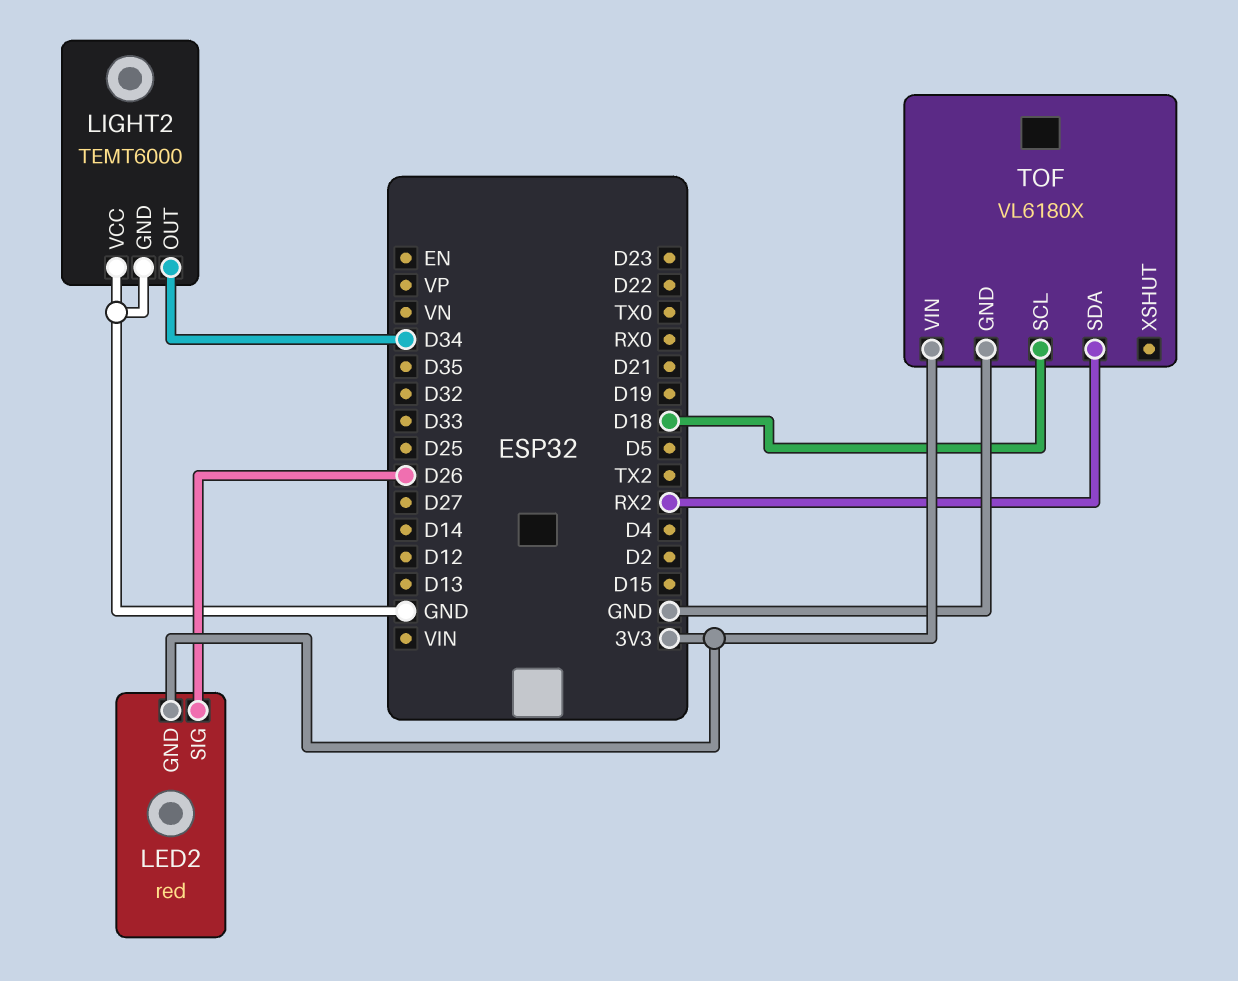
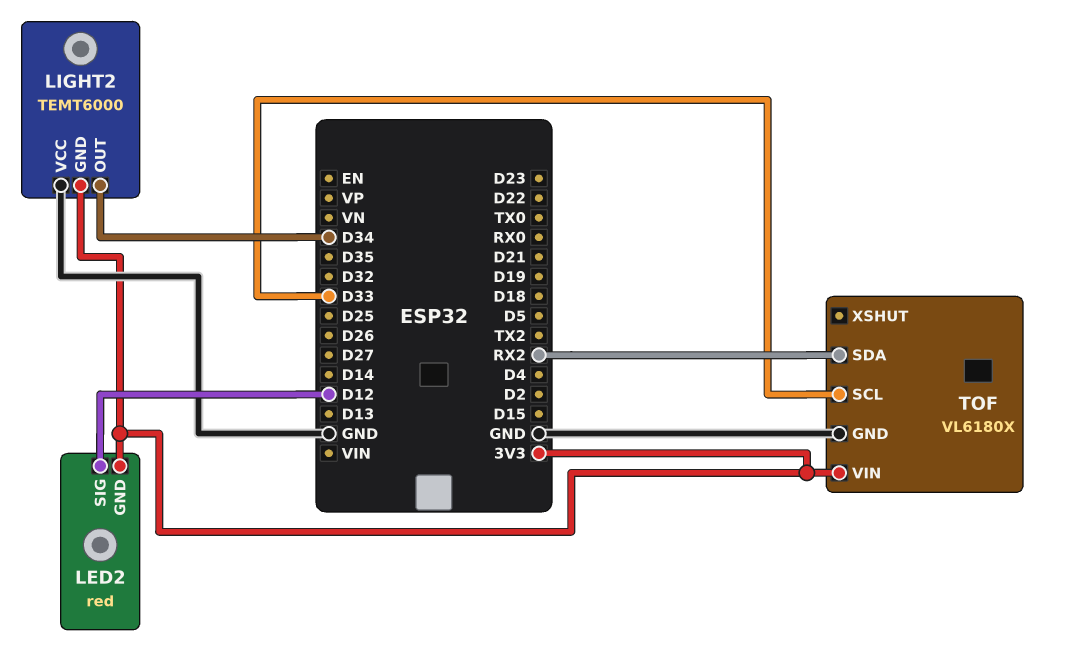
LED2 pin SIG: D26 -> D12
LIGHT2 pin GND: GND -> 3V3
TOF pin SCL: D18 -> D33

